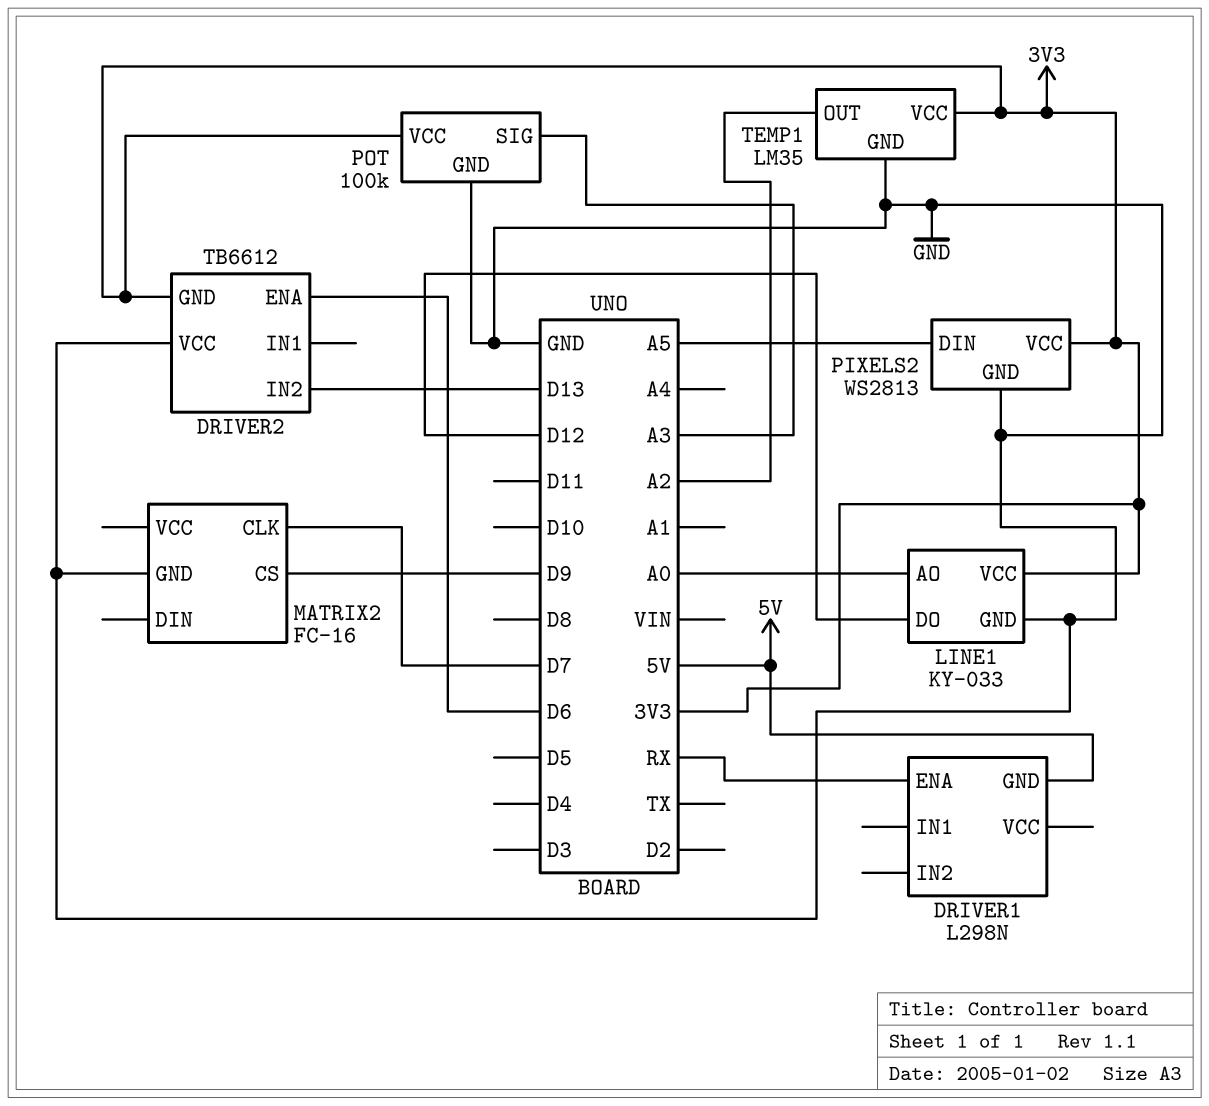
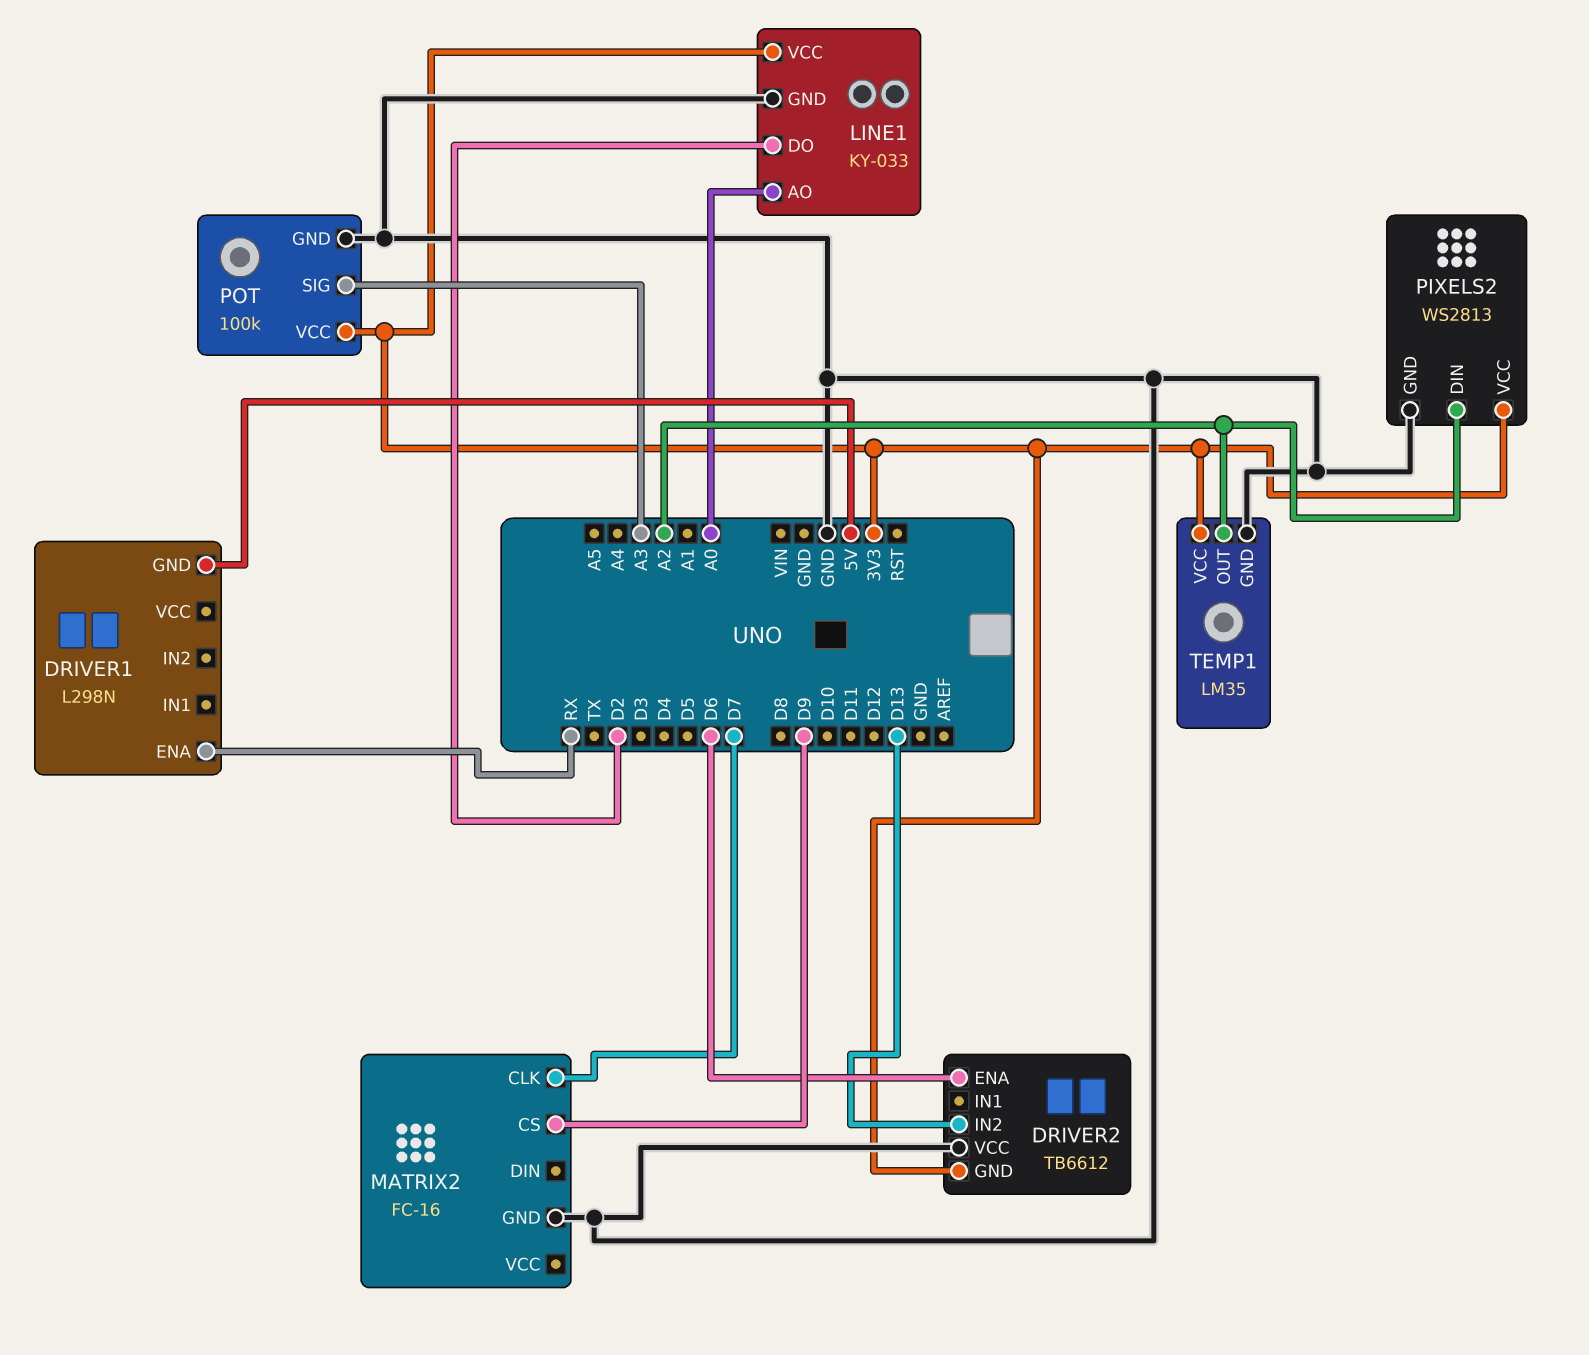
LINE1 pin DO: D12 -> D2
PIXELS2 pin DIN: A5 -> A2

